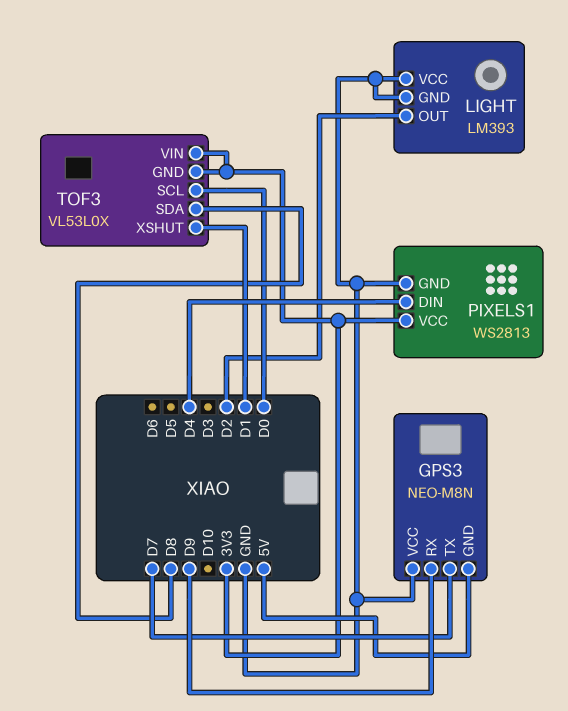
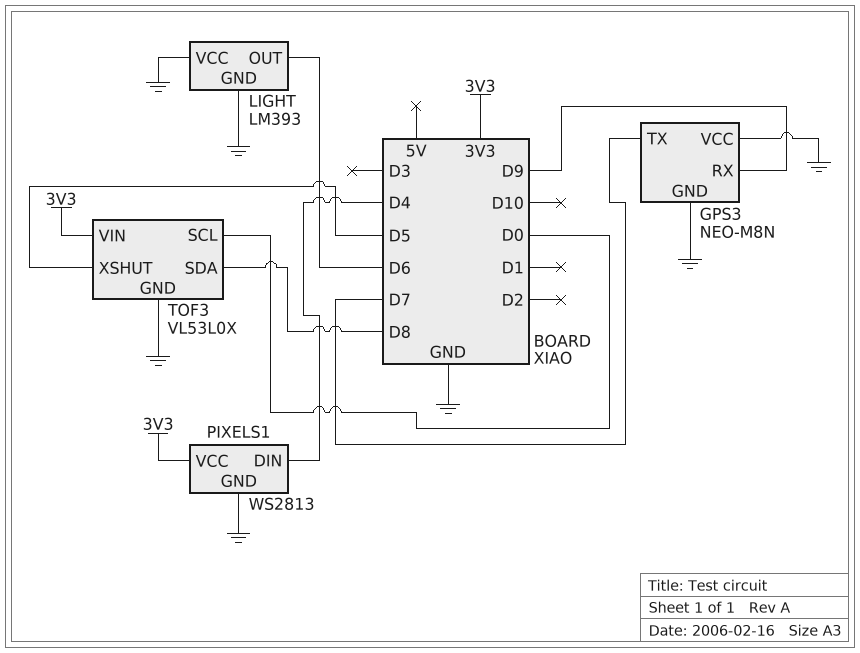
GPS3 pin GND: 5V -> GND
LIGHT pin OUT: D2 -> D6
TOF3 pin GND: 3V3 -> GND
TOF3 pin XSHUT: D1 -> D5

